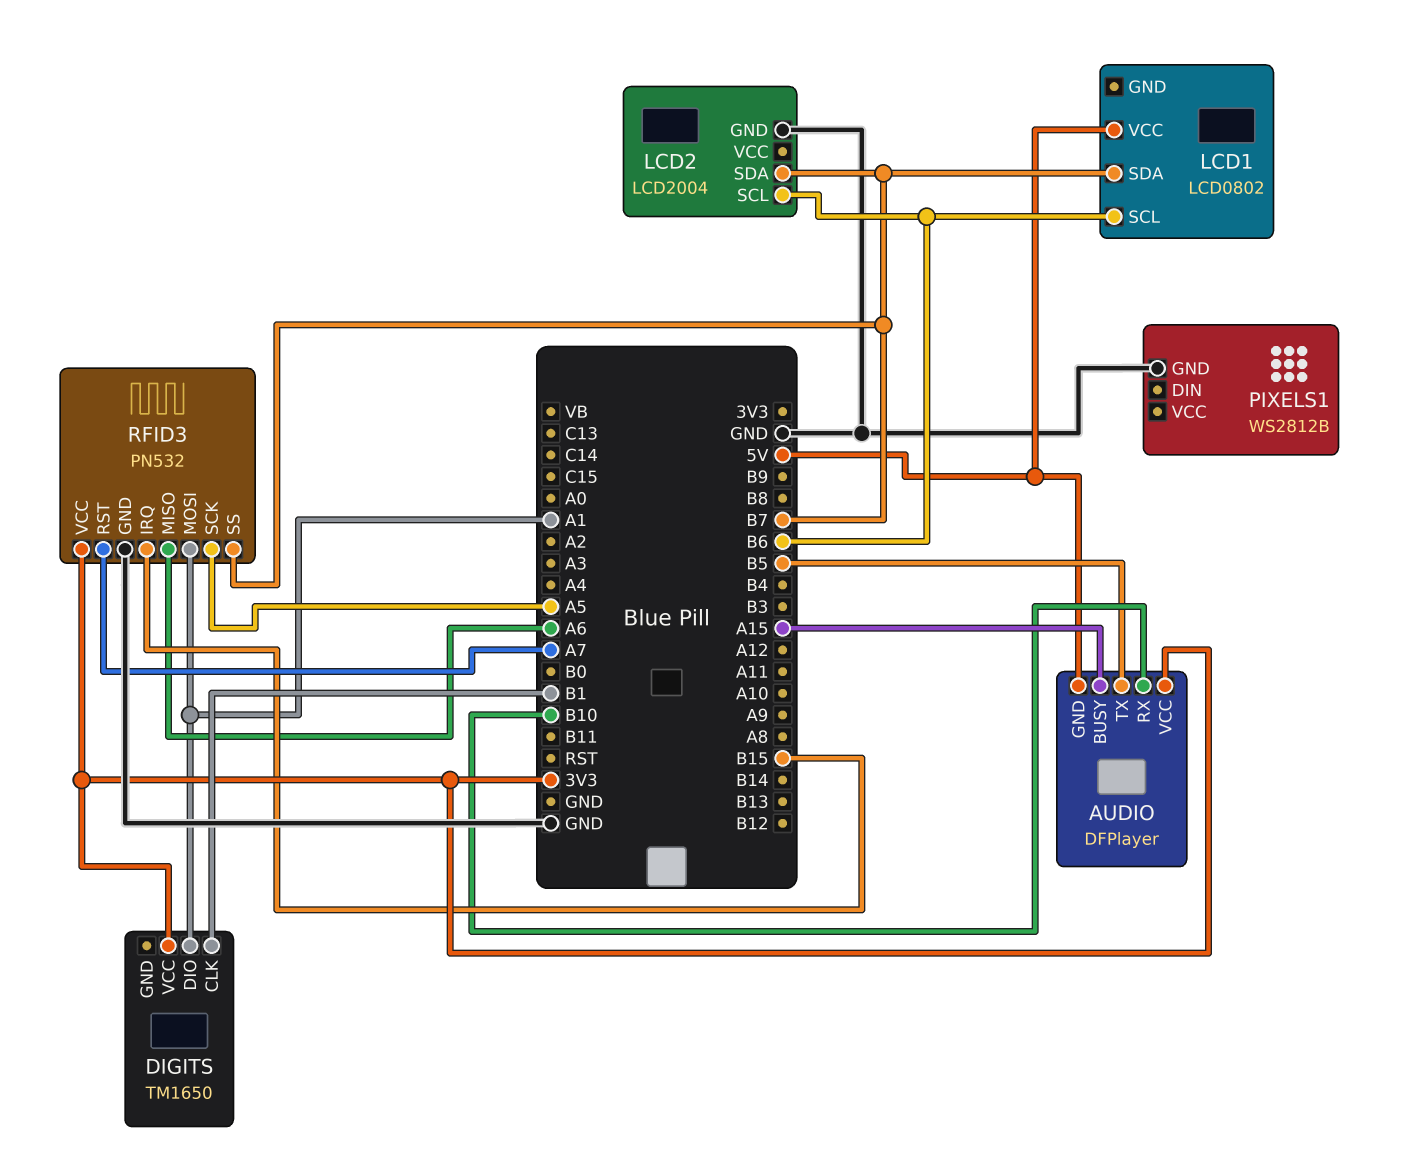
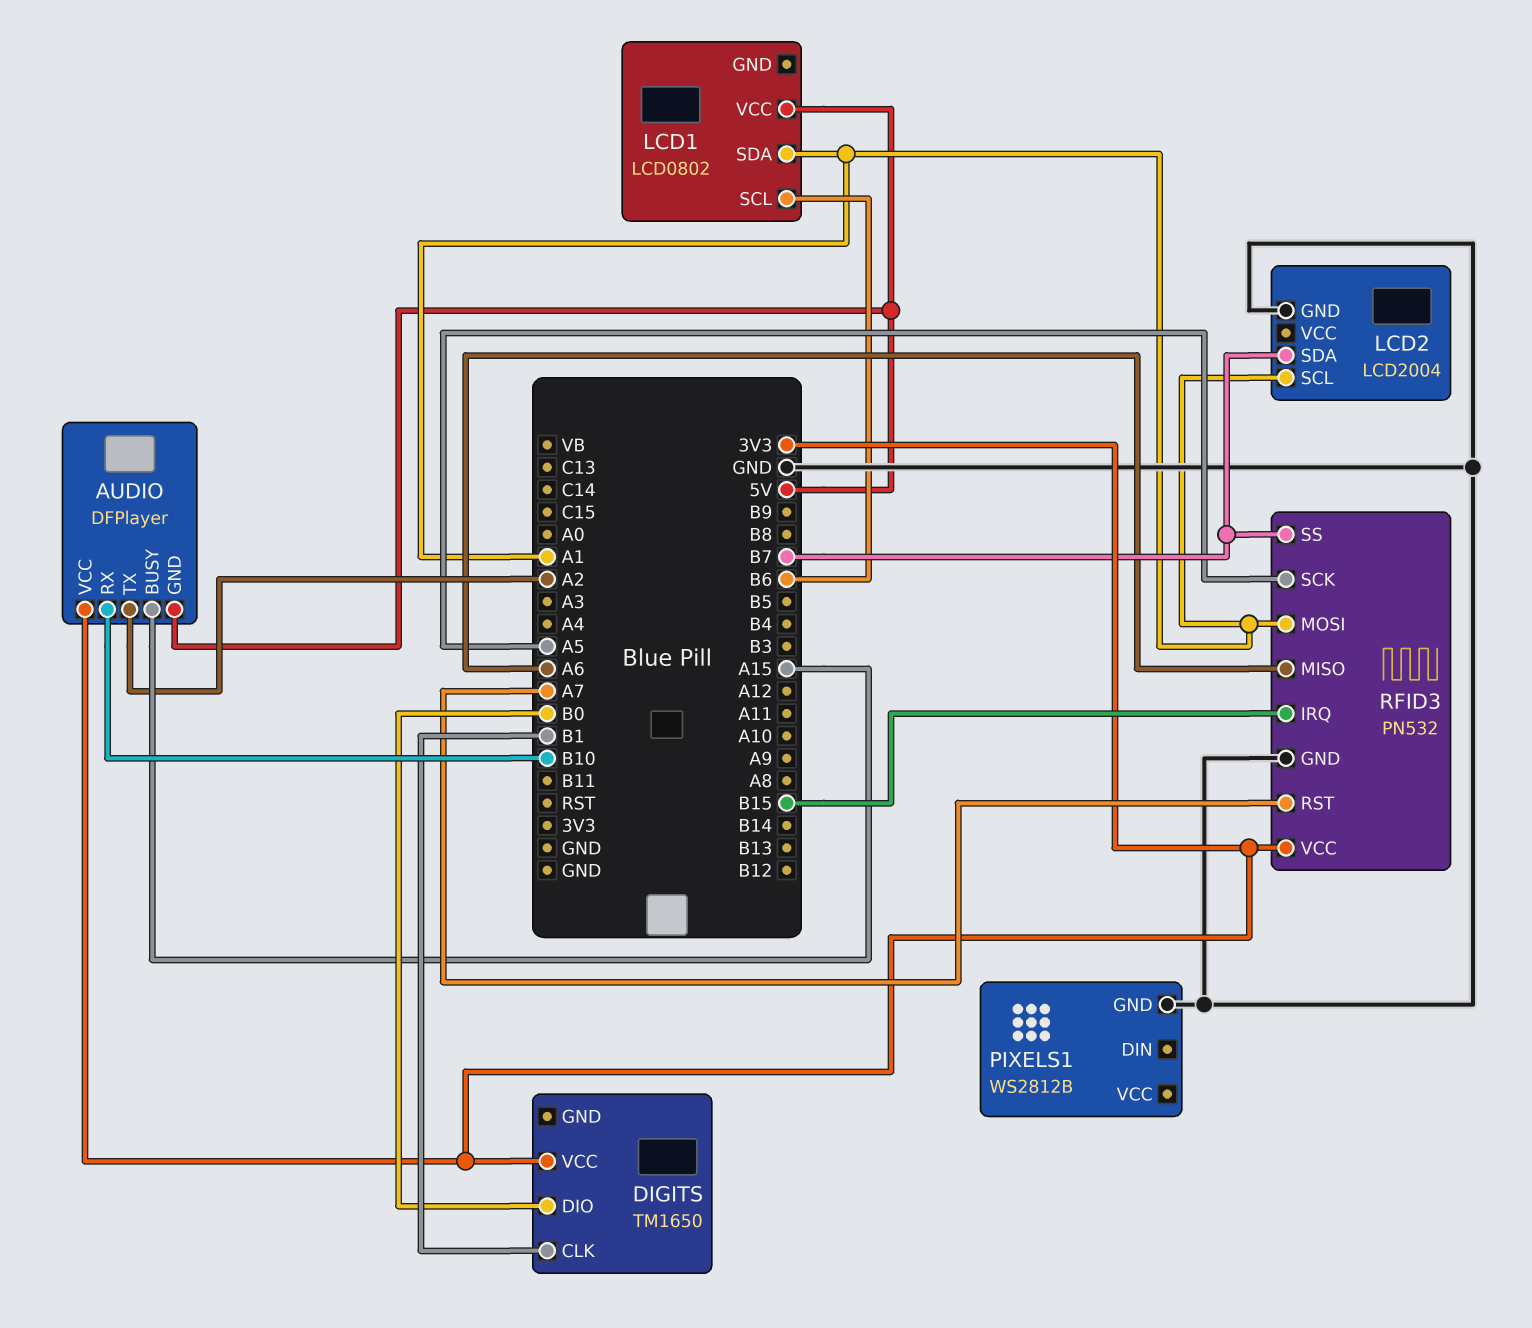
AUDIO pin TX: B5 -> A2
DIGITS pin DIO: A1 -> B0
LCD1 pin SDA: B7 -> A1
LCD2 pin SCL: B6 -> A1

